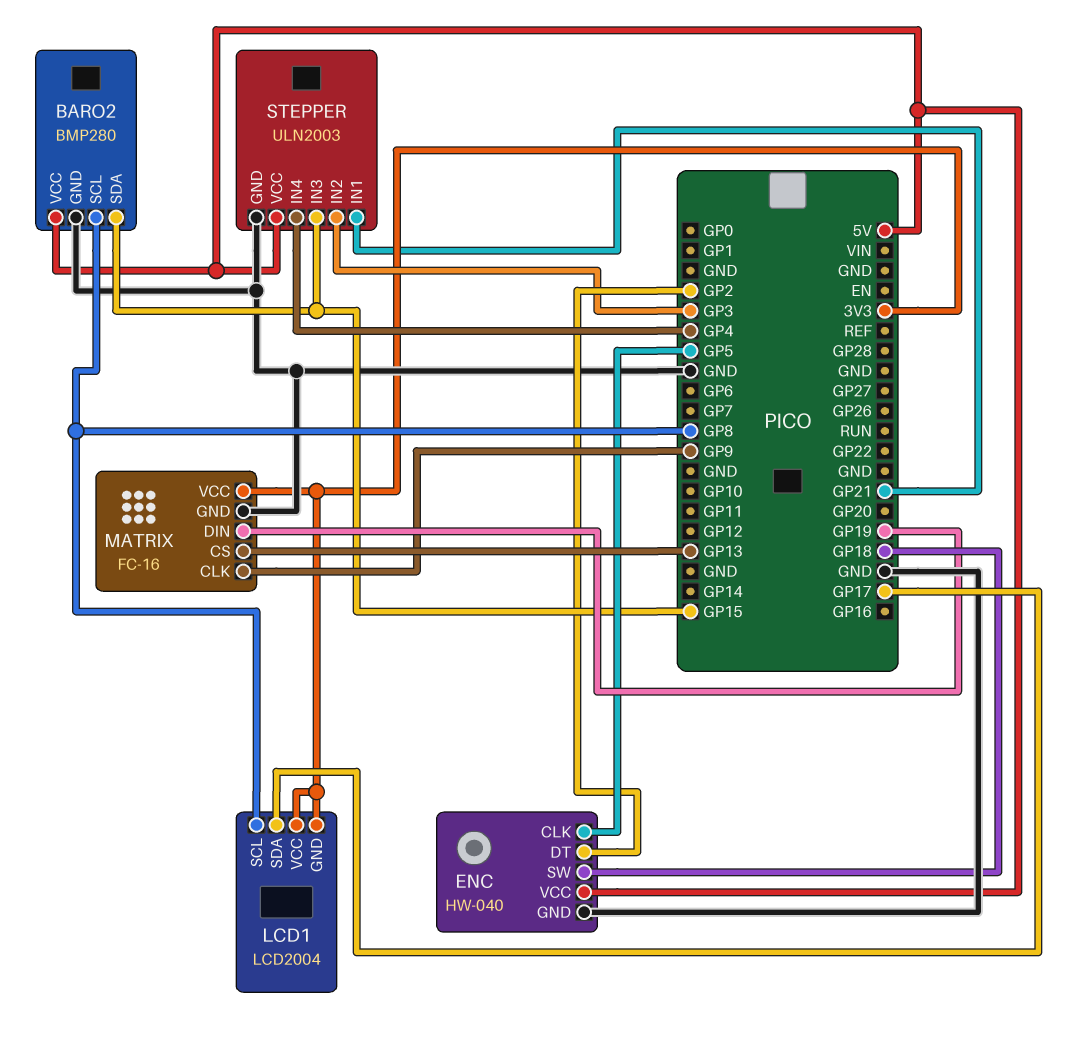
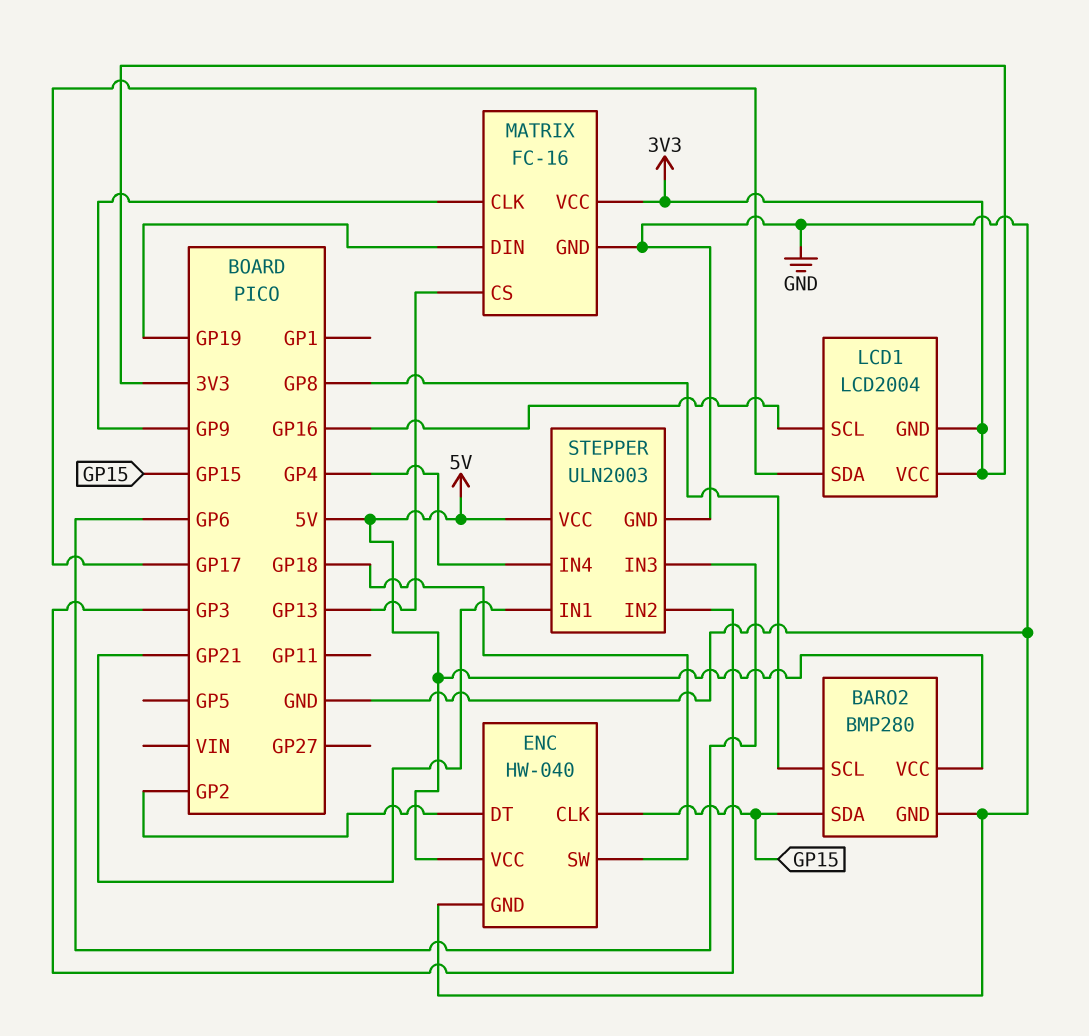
ENC pin CLK: GP5 -> GP15
LCD1 pin SCL: GP8 -> GP16
STEPPER pin IN3: GP15 -> GP6

